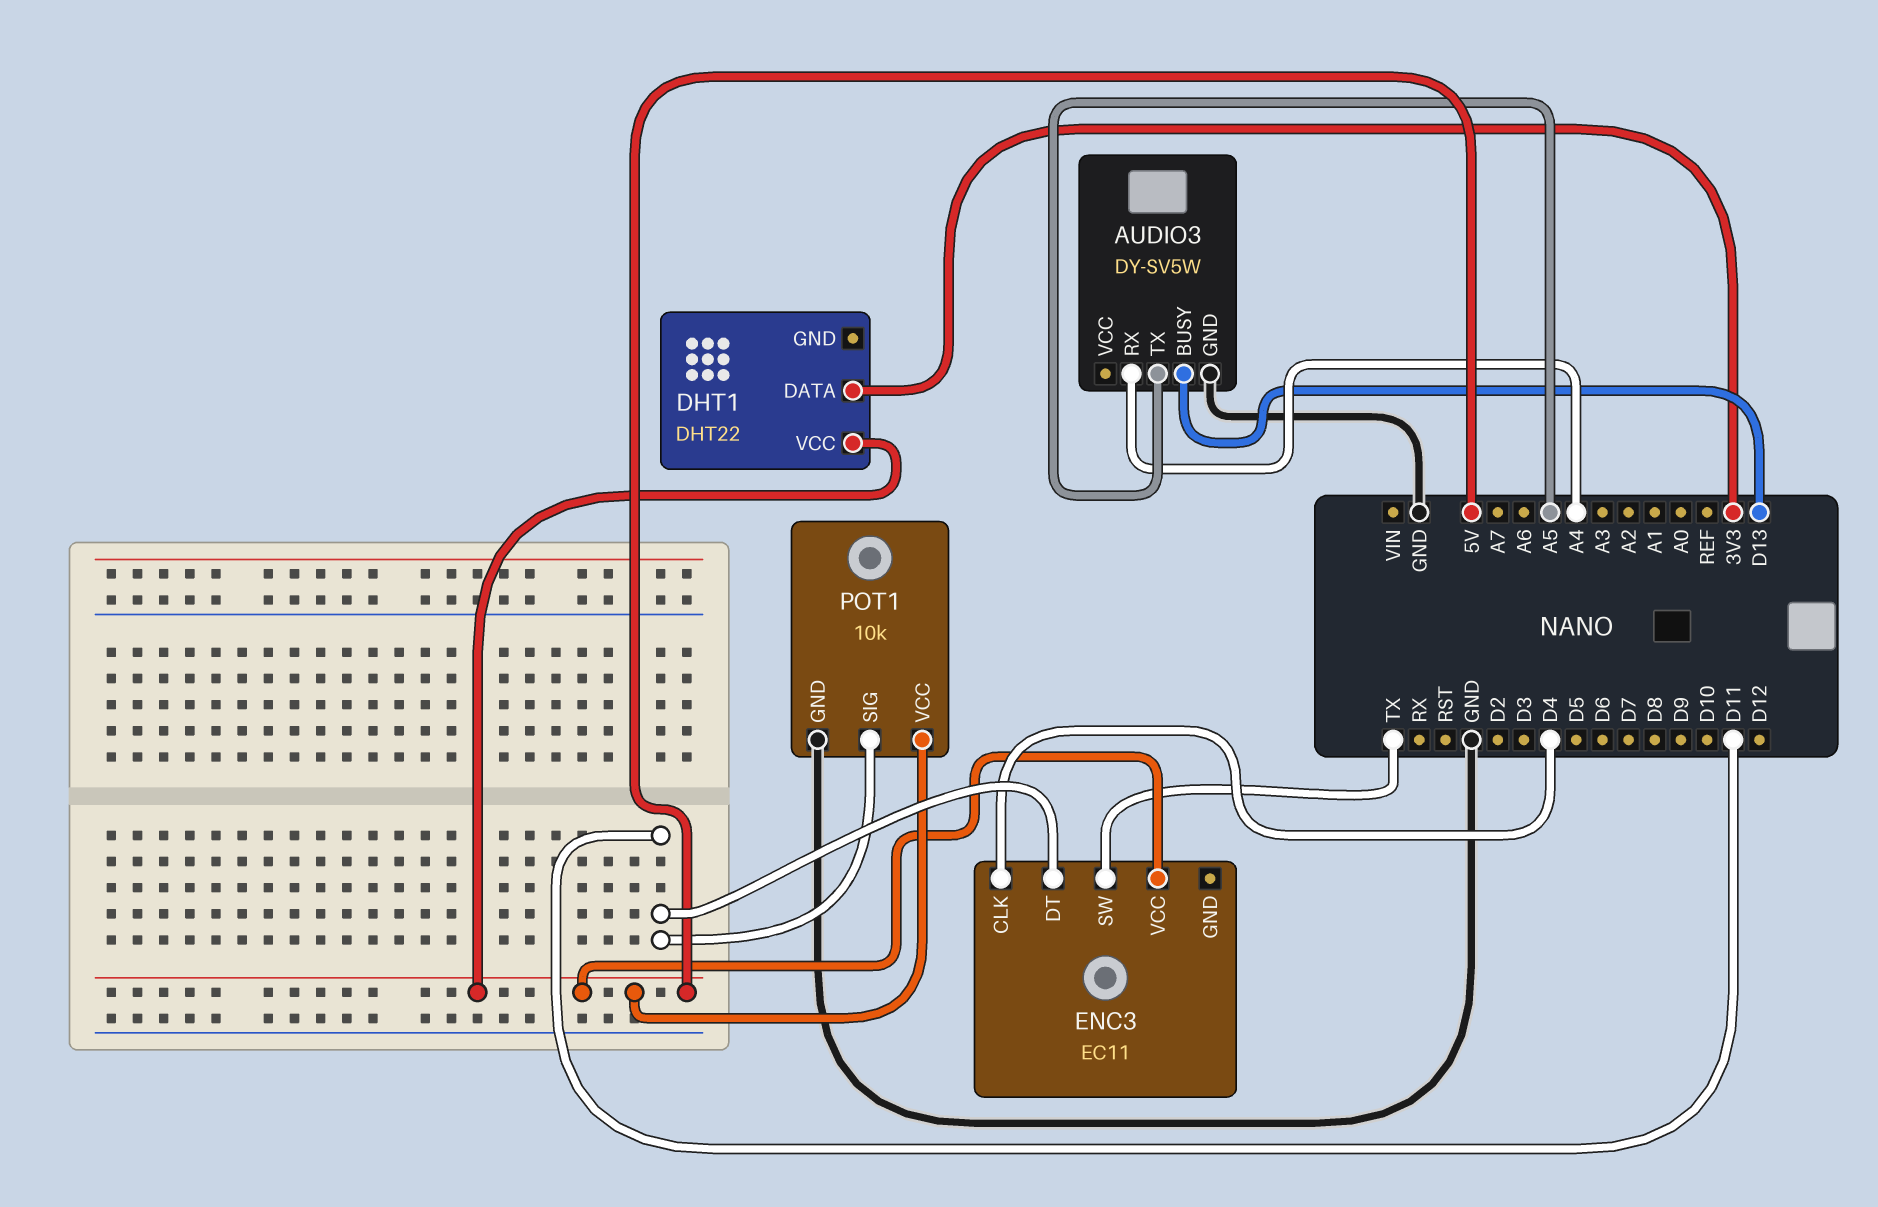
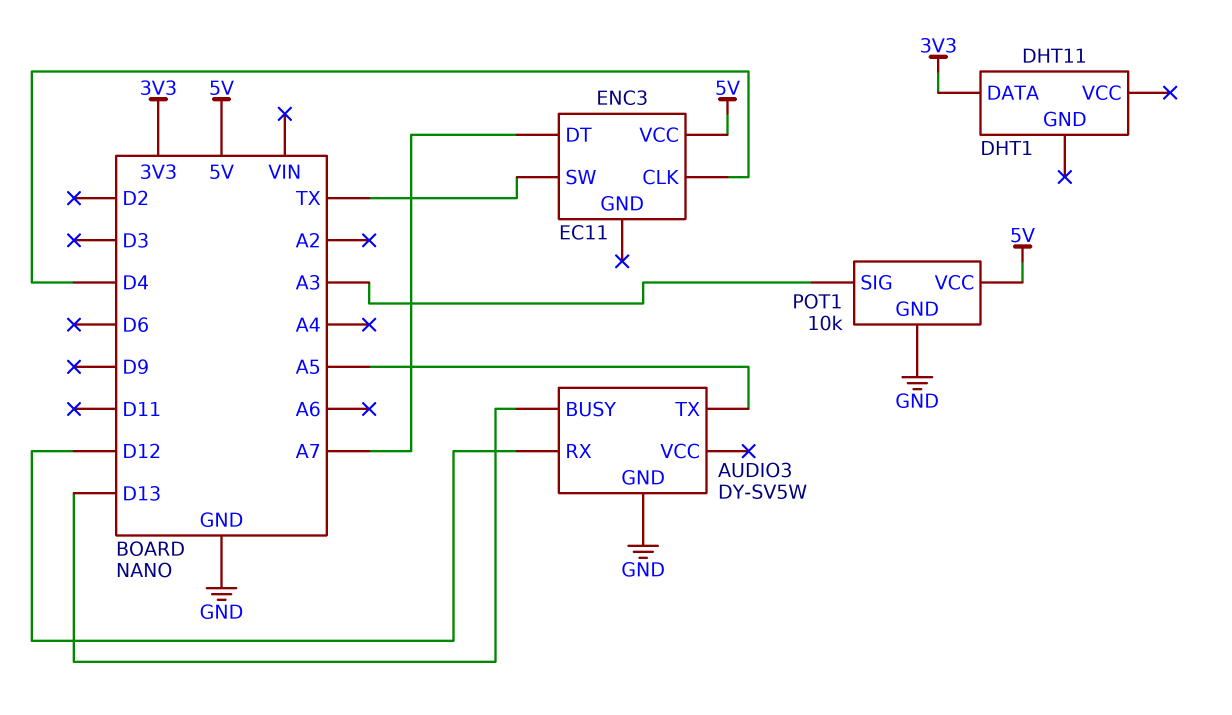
AUDIO3 pin RX: A4 -> D12
DHT1: DHT22 -> DHT11
DHT1 pin VCC: 5V -> none
ENC3 pin DT: D11 -> A7
POT1 pin SIG: D11 -> A3

